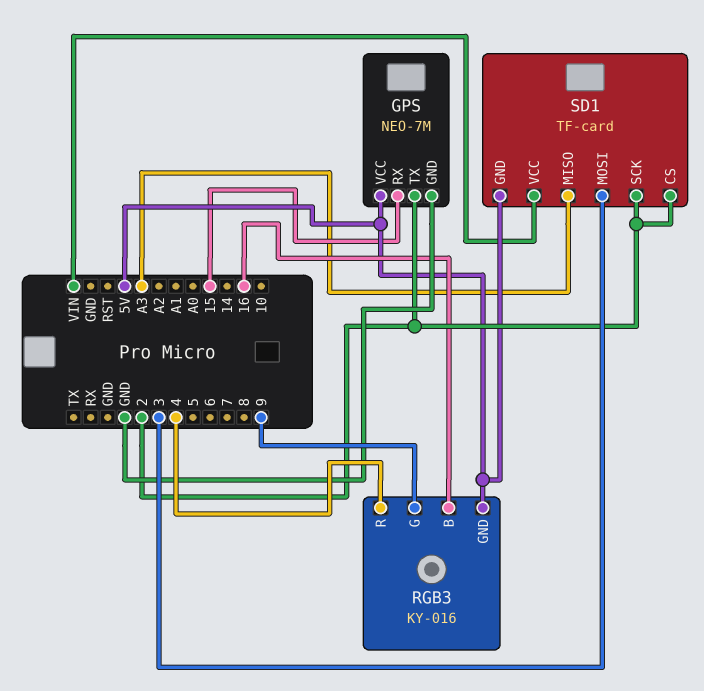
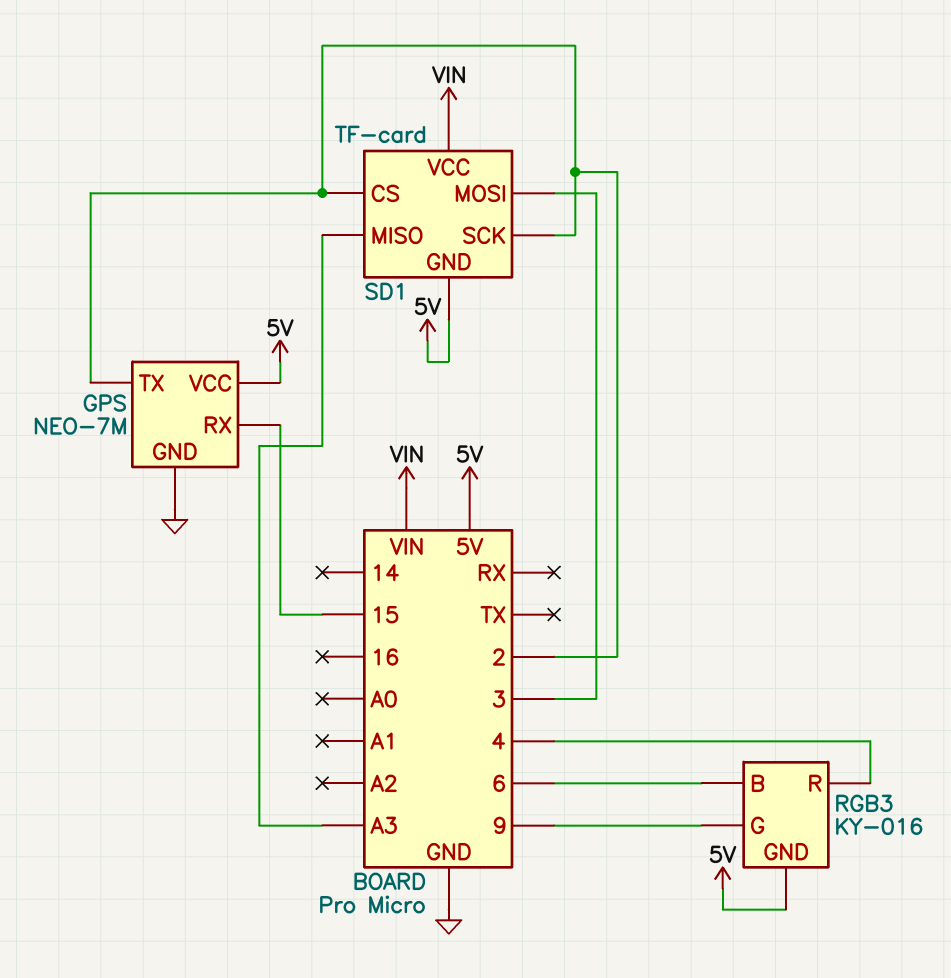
RGB3 pin B: 16 -> 6

